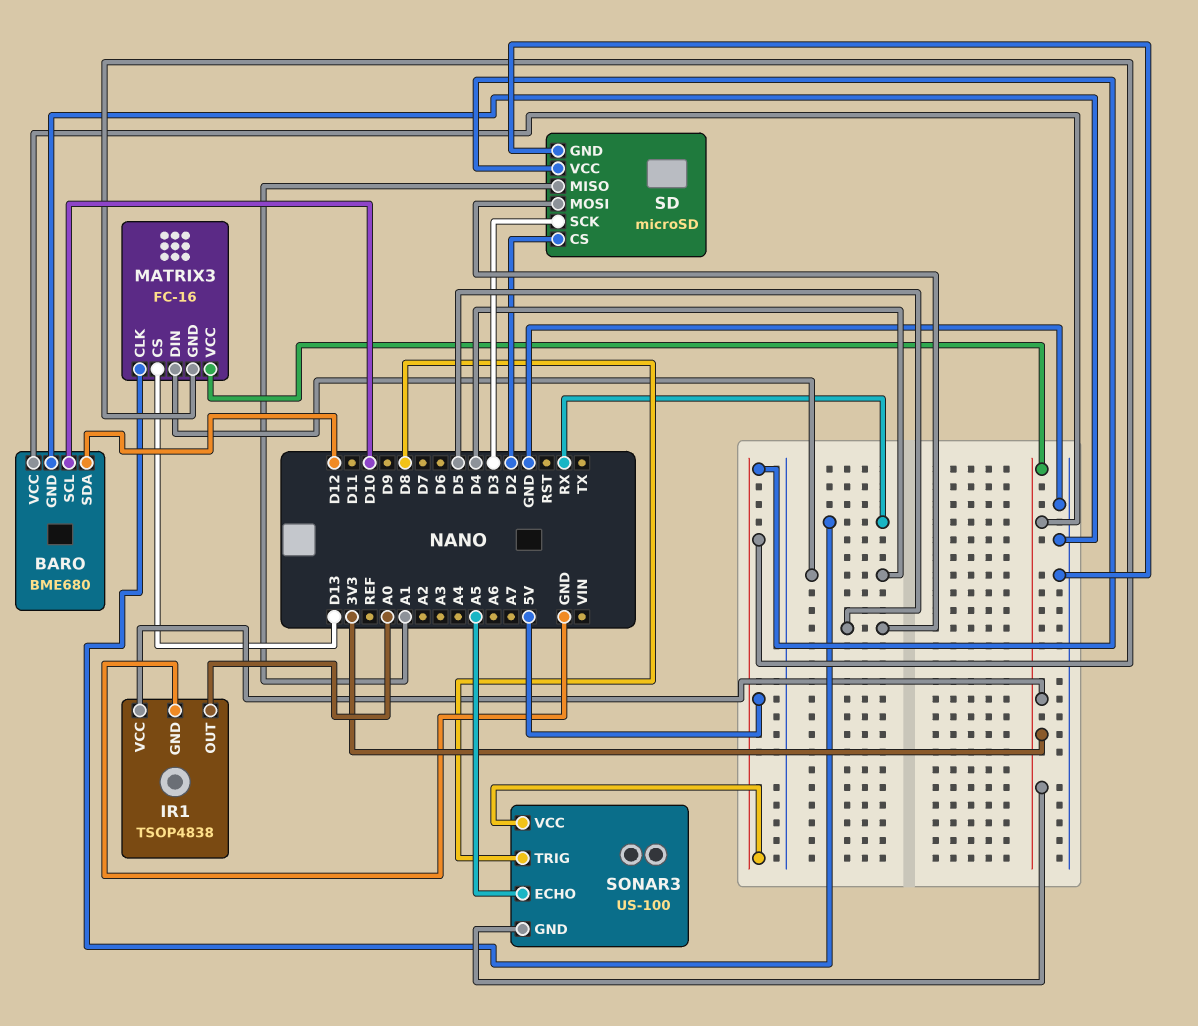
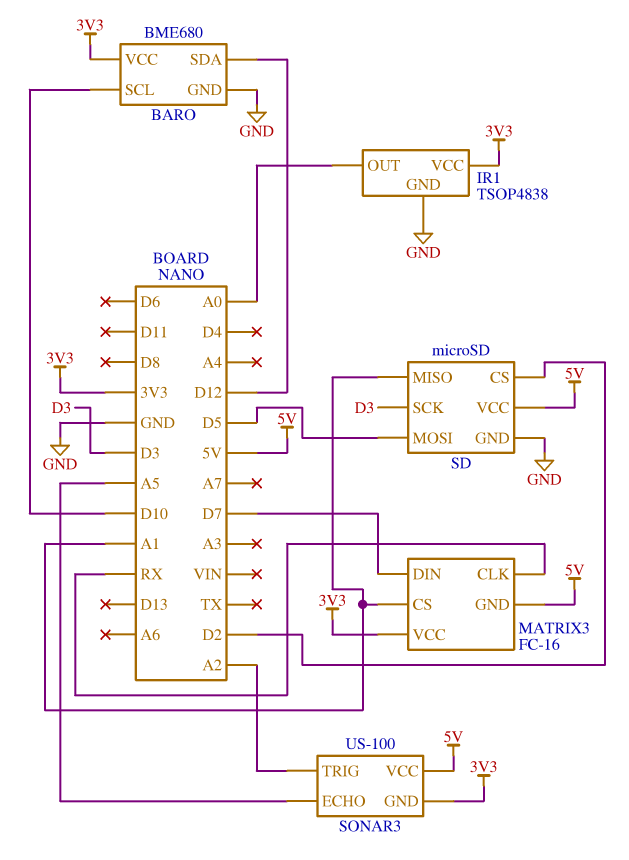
MATRIX3 pin CS: D13 -> A1
MATRIX3 pin DIN: D4 -> D7
SONAR3 pin TRIG: D8 -> A2

